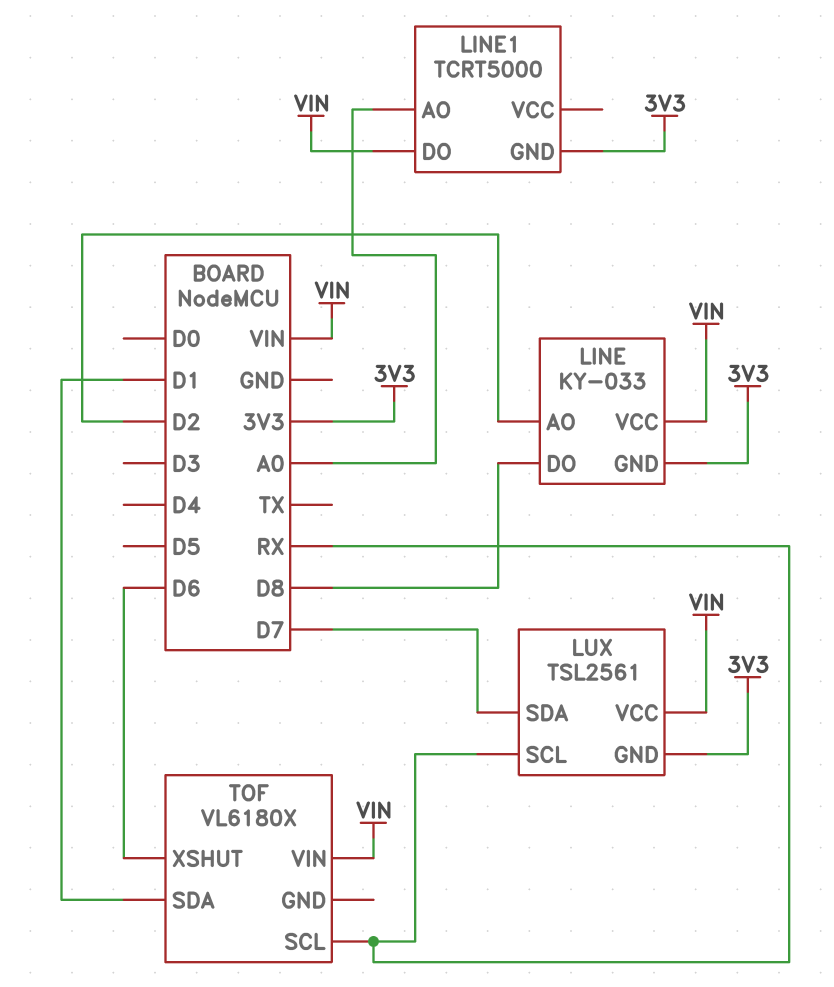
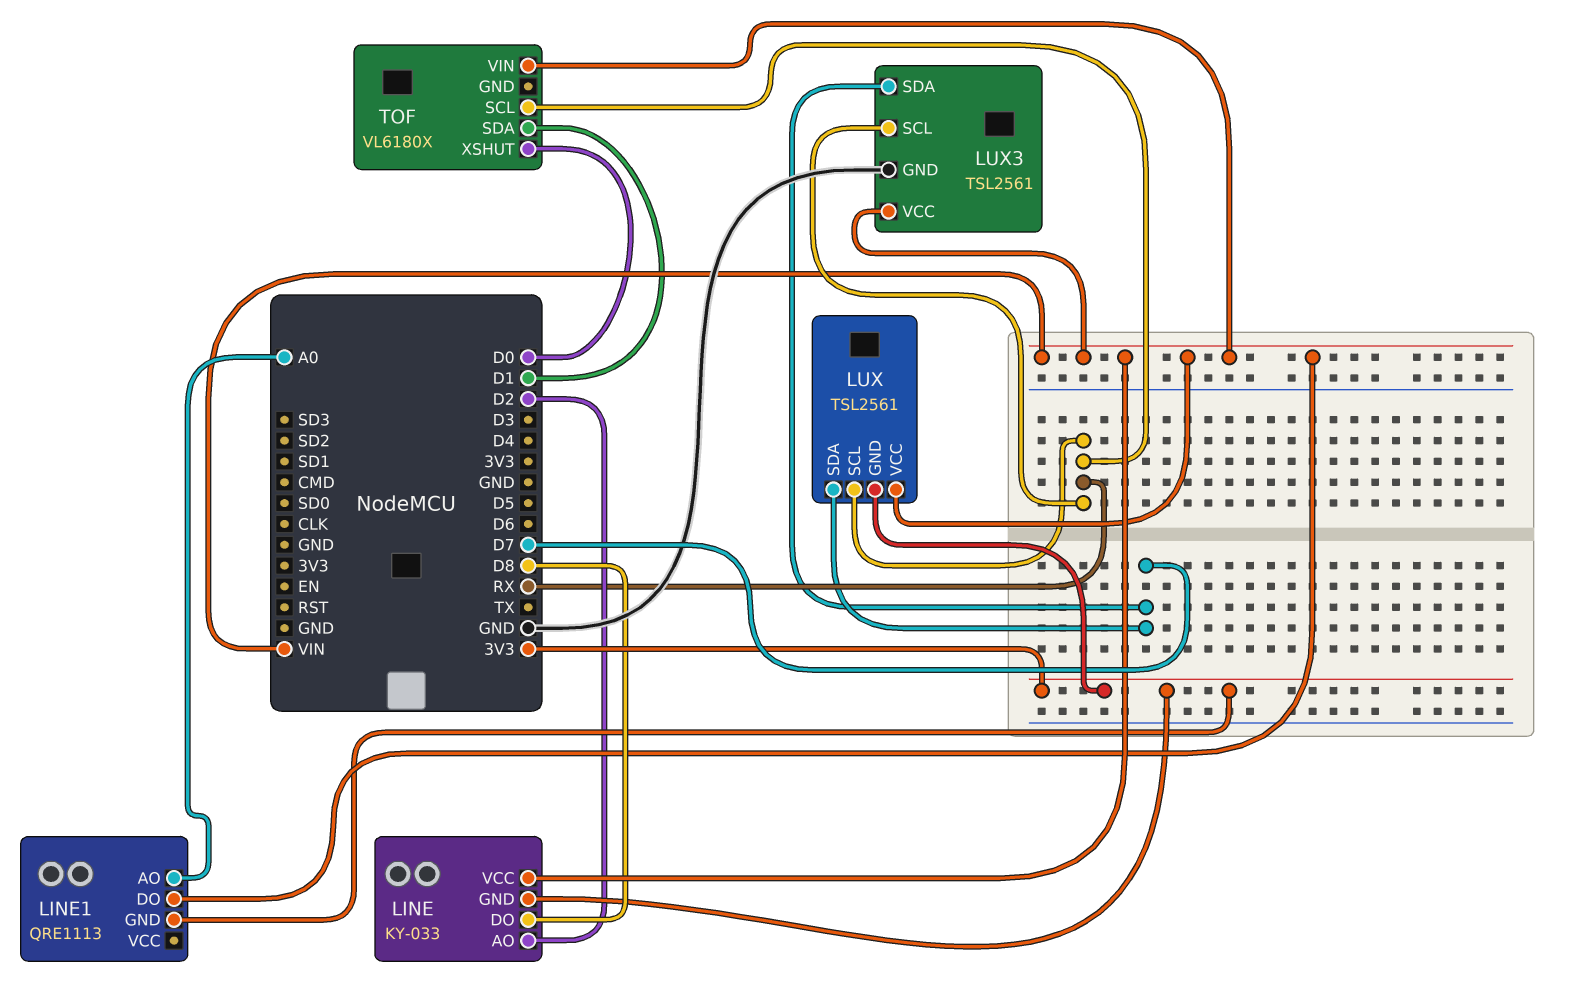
LINE1: TCRT5000 -> QRE1113
LUX3: none -> TSL2561
LUX3 pin GND: none -> GND
LUX3 pin SCL: none -> RX
LUX3 pin SDA: none -> D7
LUX3 pin VCC: none -> VIN
TOF pin XSHUT: D6 -> D0

